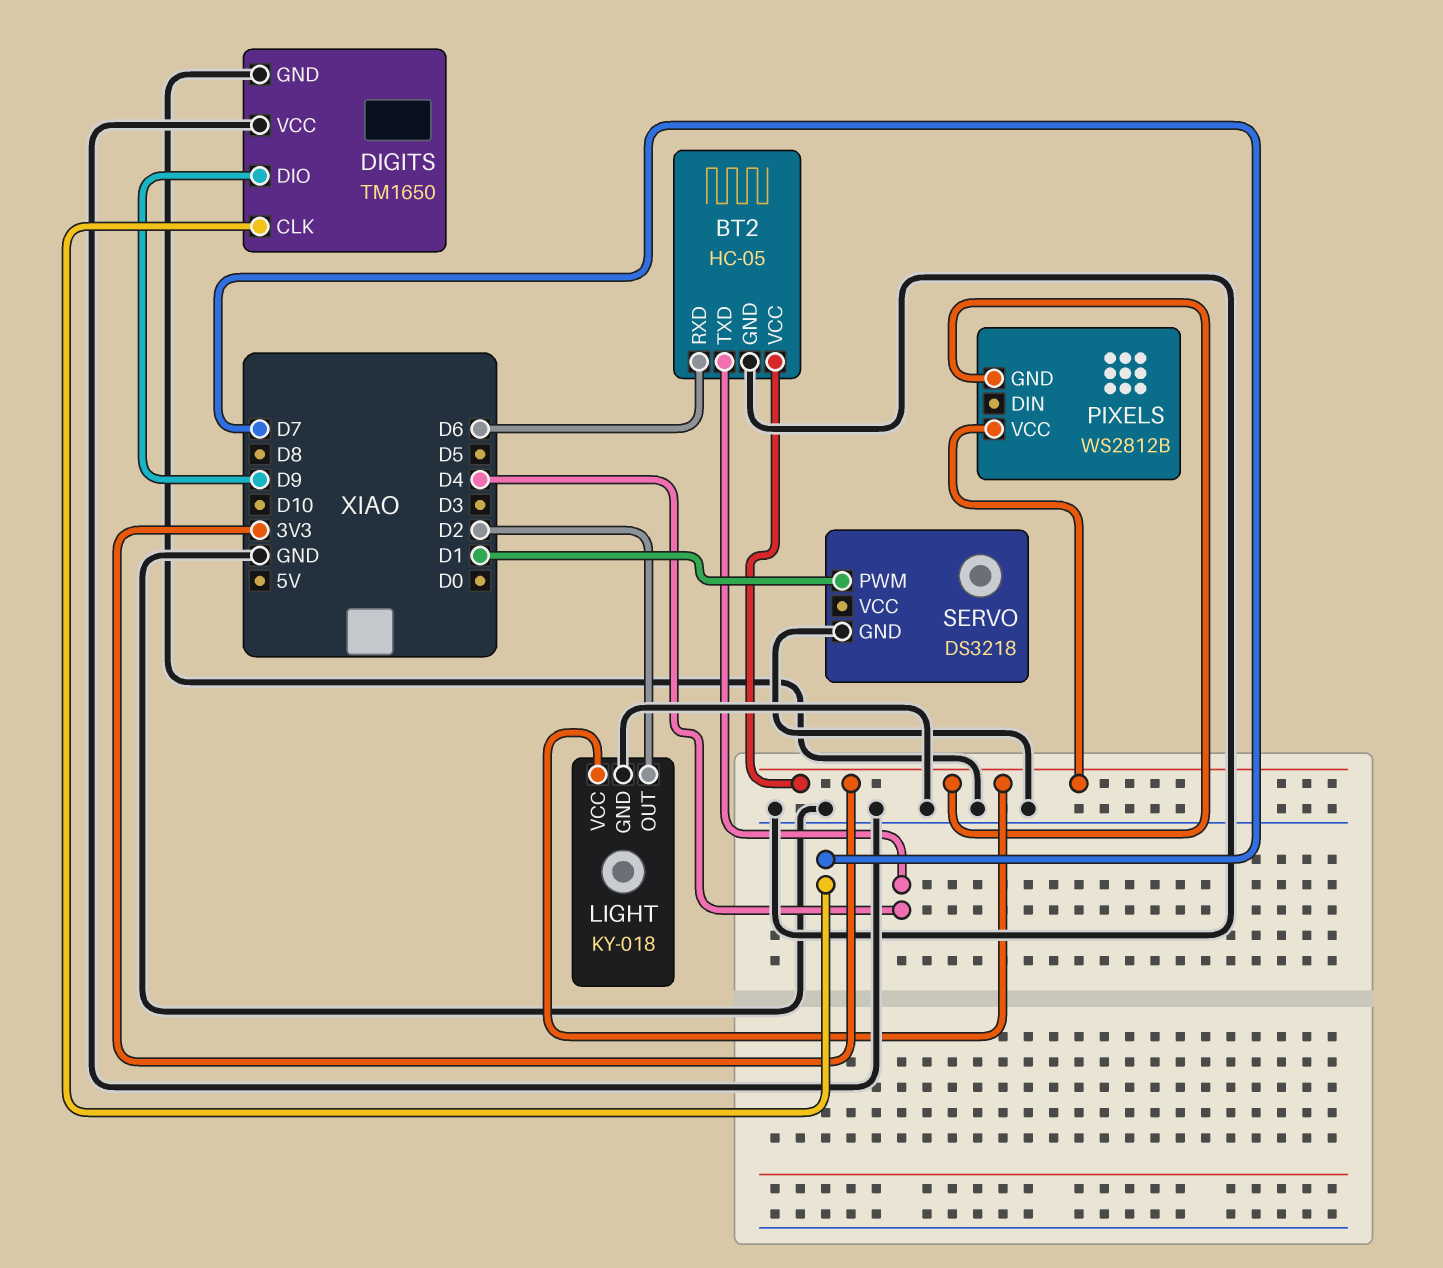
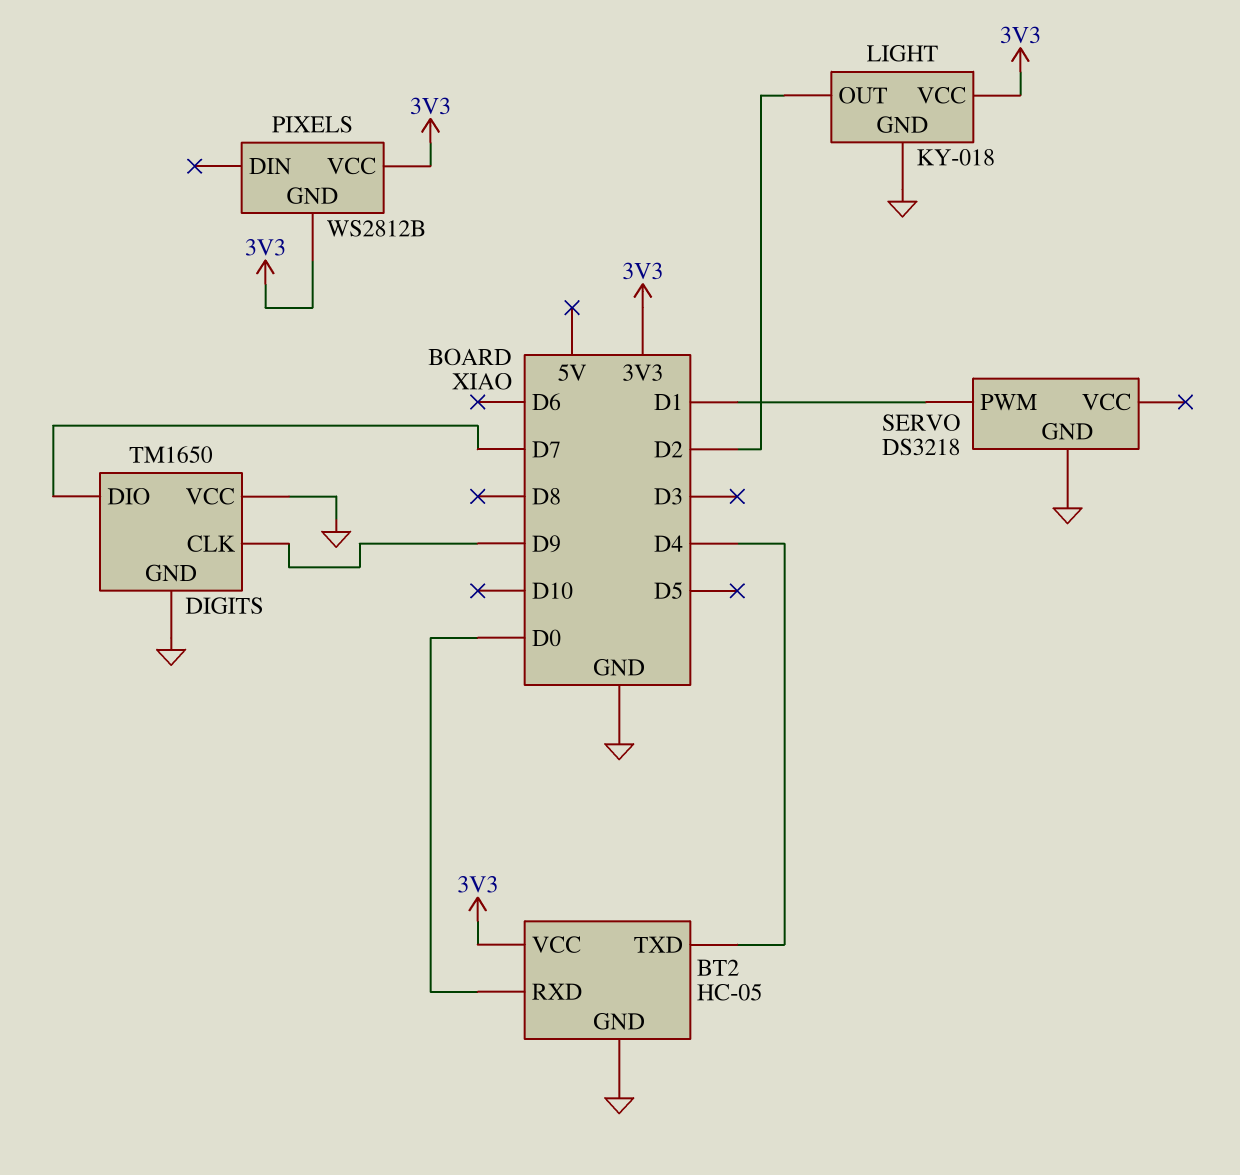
BT2 pin RXD: D6 -> D0
DIGITS pin CLK: D7 -> D9
DIGITS pin DIO: D9 -> D7

